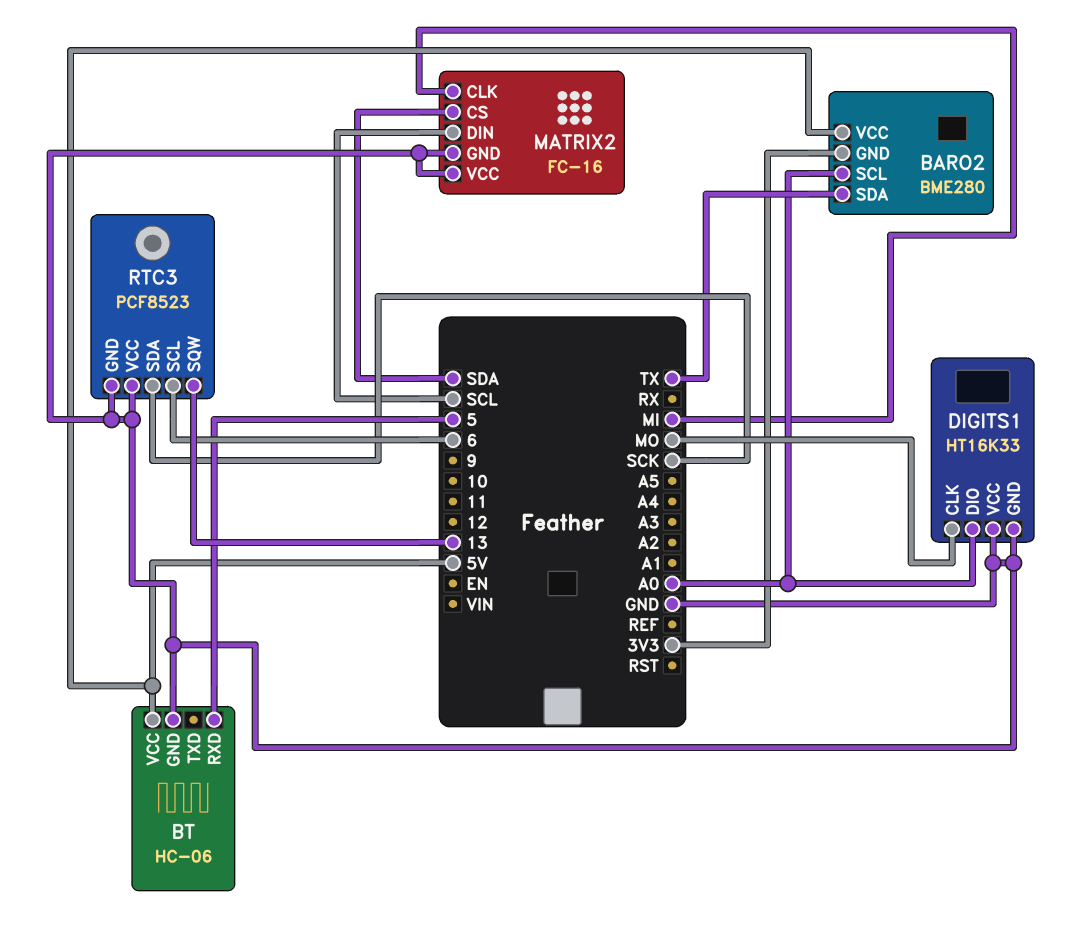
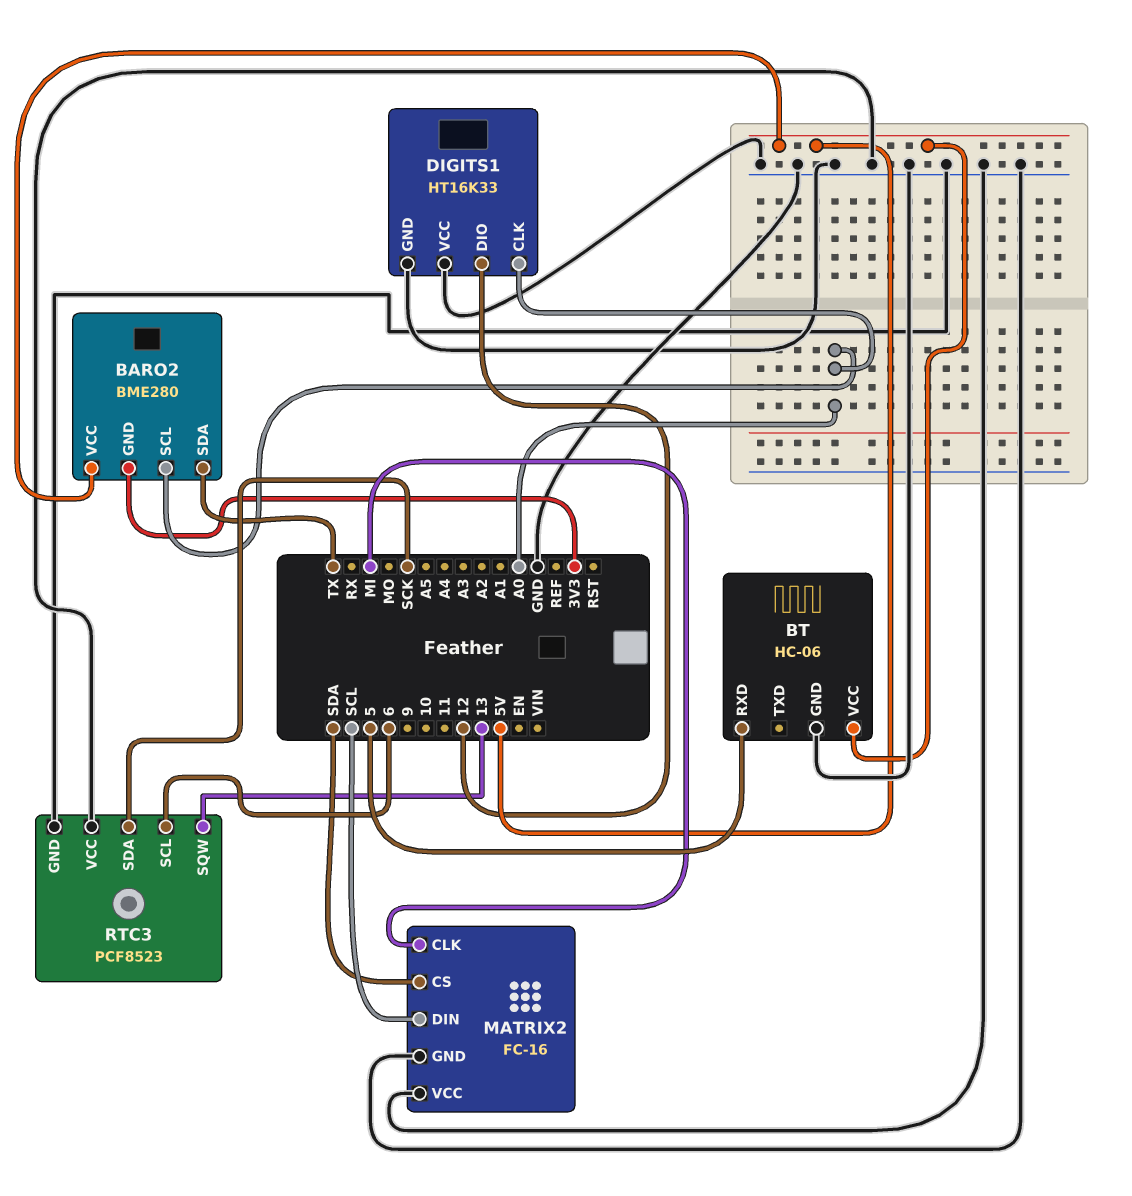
DIGITS1 pin CLK: MO -> A0
DIGITS1 pin DIO: A0 -> 12

